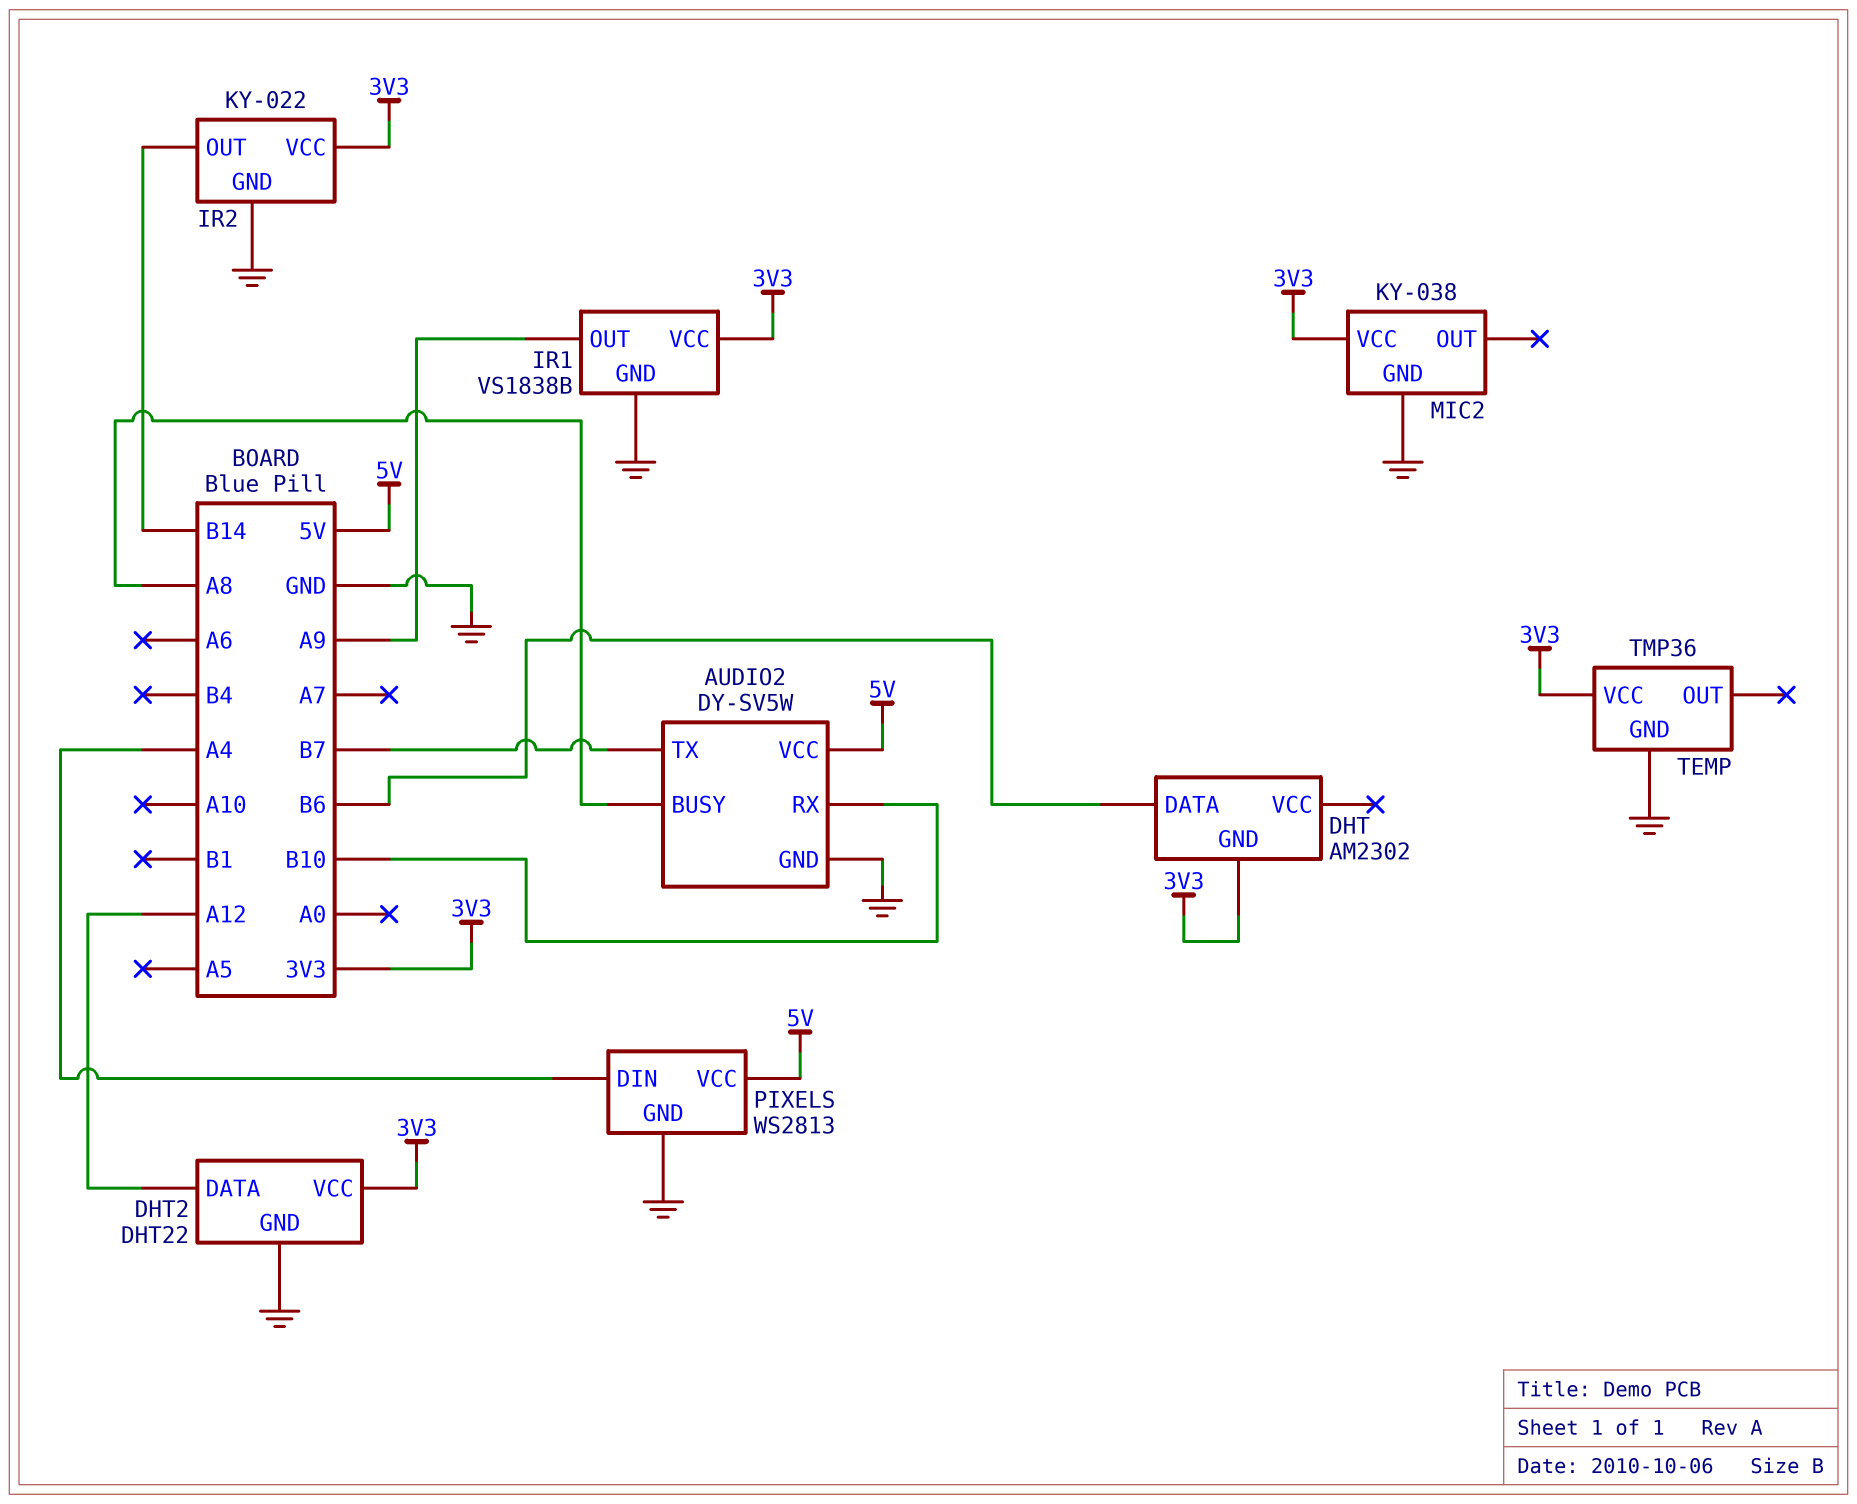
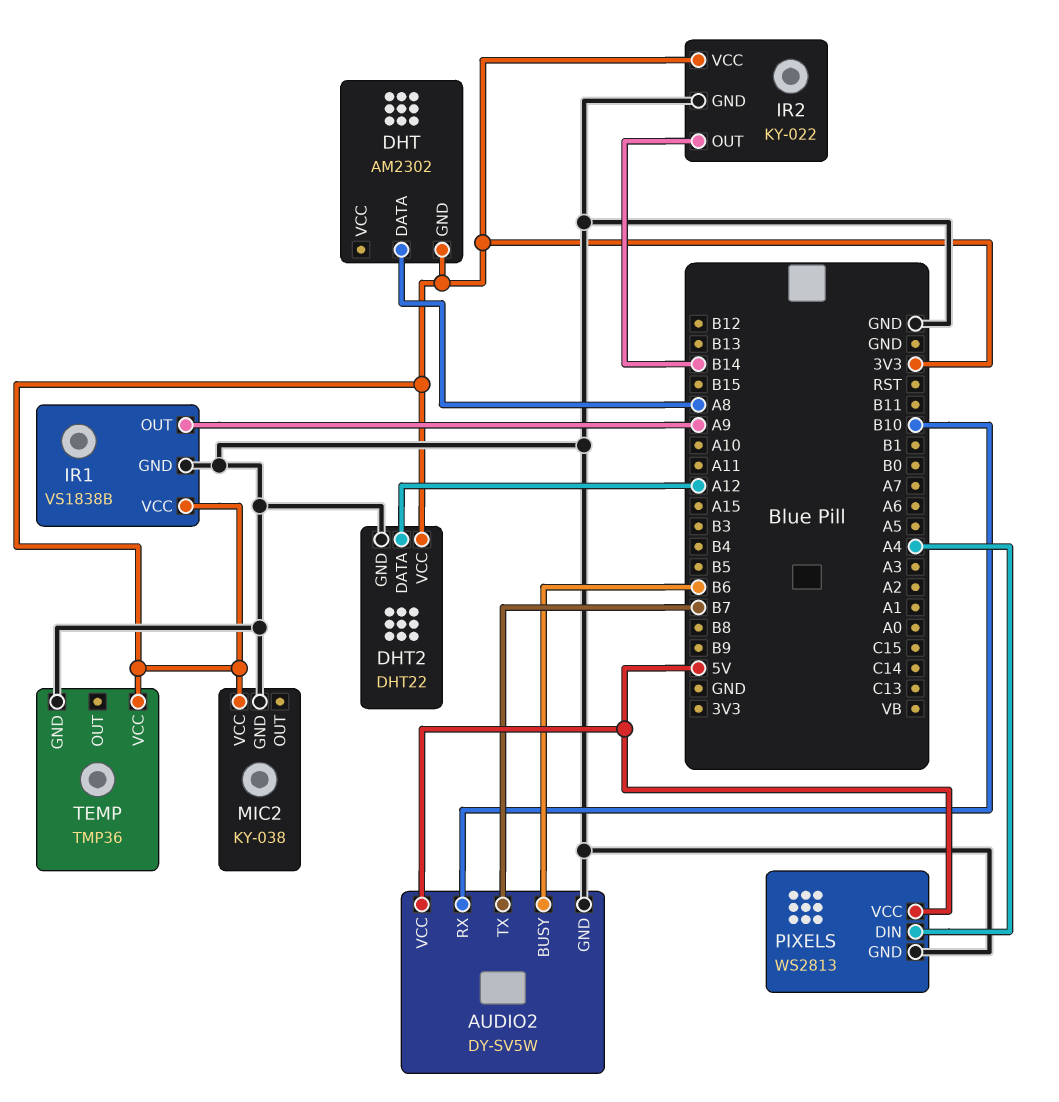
AUDIO2 pin BUSY: A8 -> B6
DHT pin DATA: B6 -> A8

